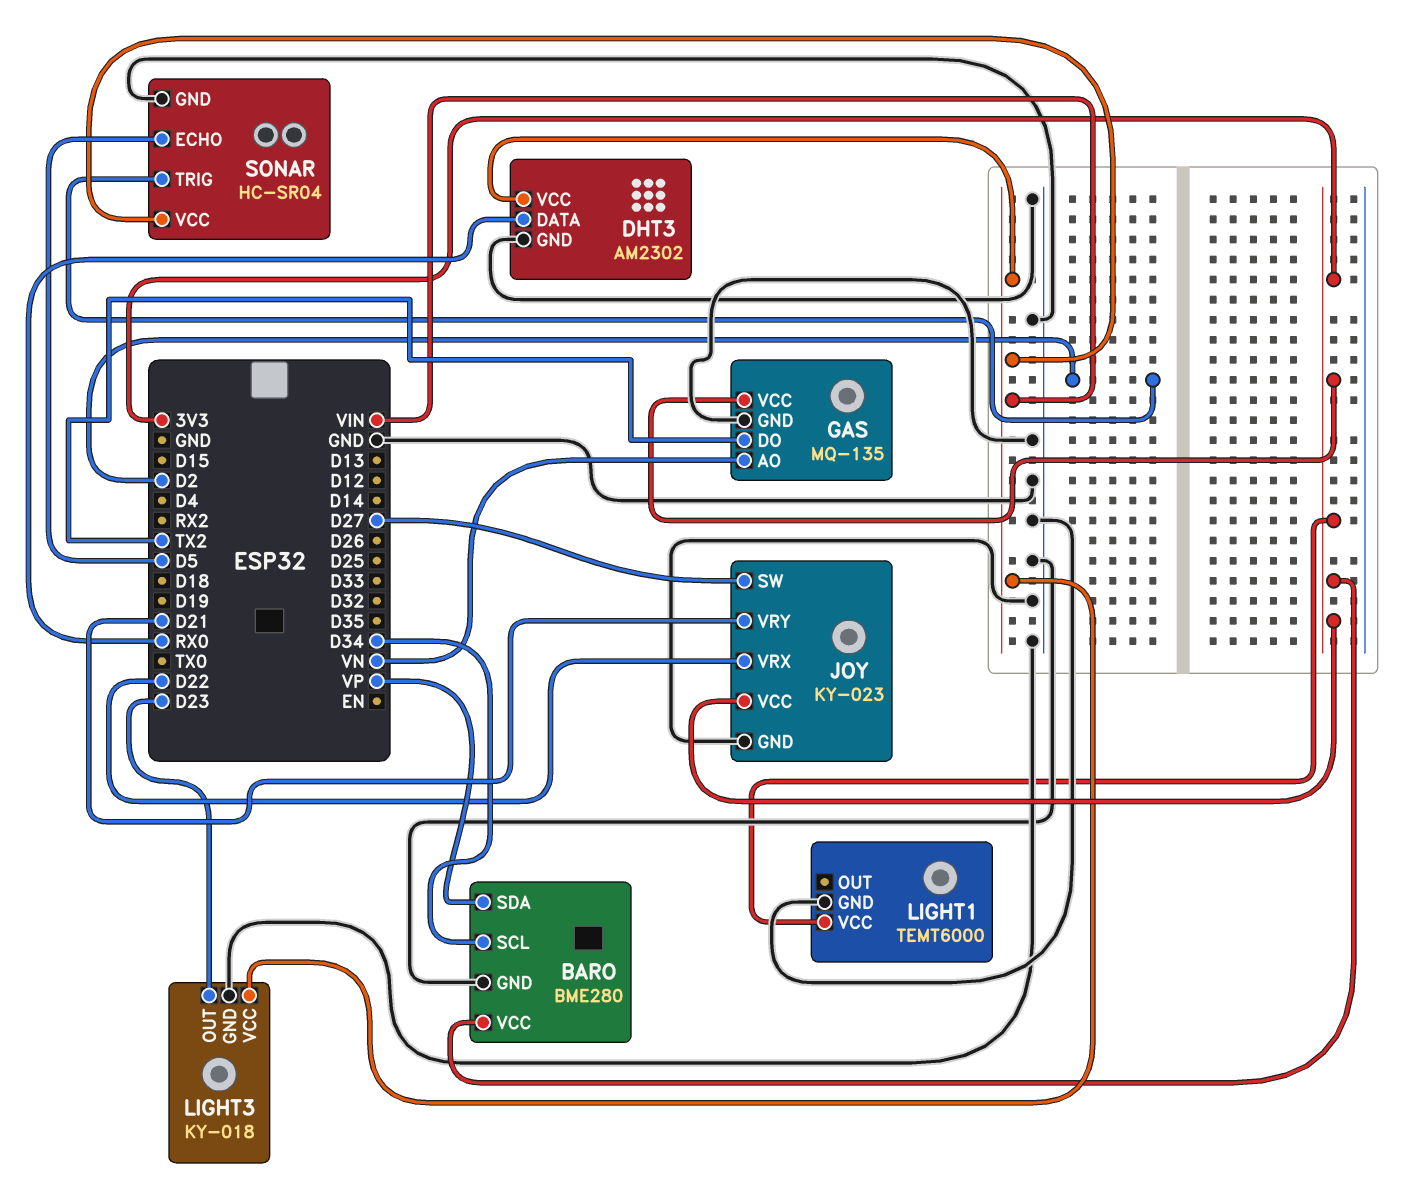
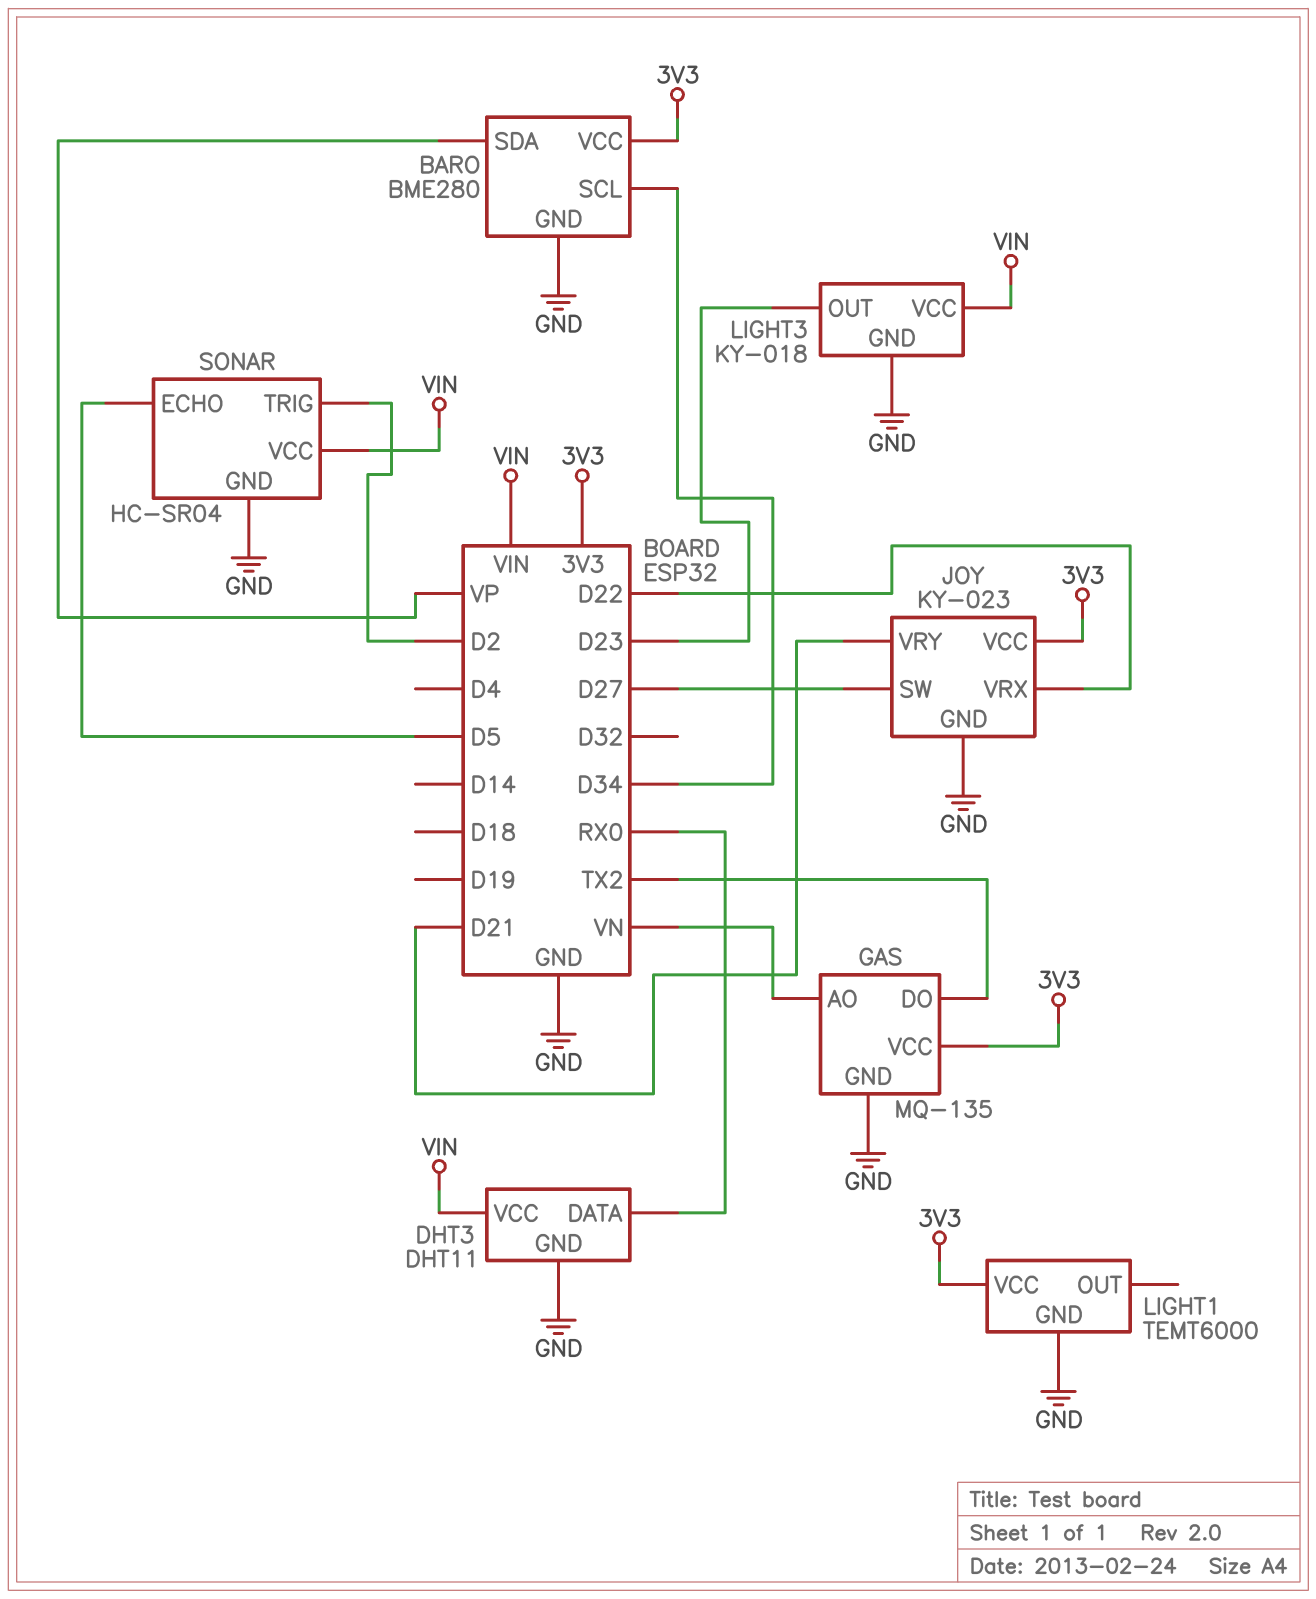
DHT3: AM2302 -> DHT11

